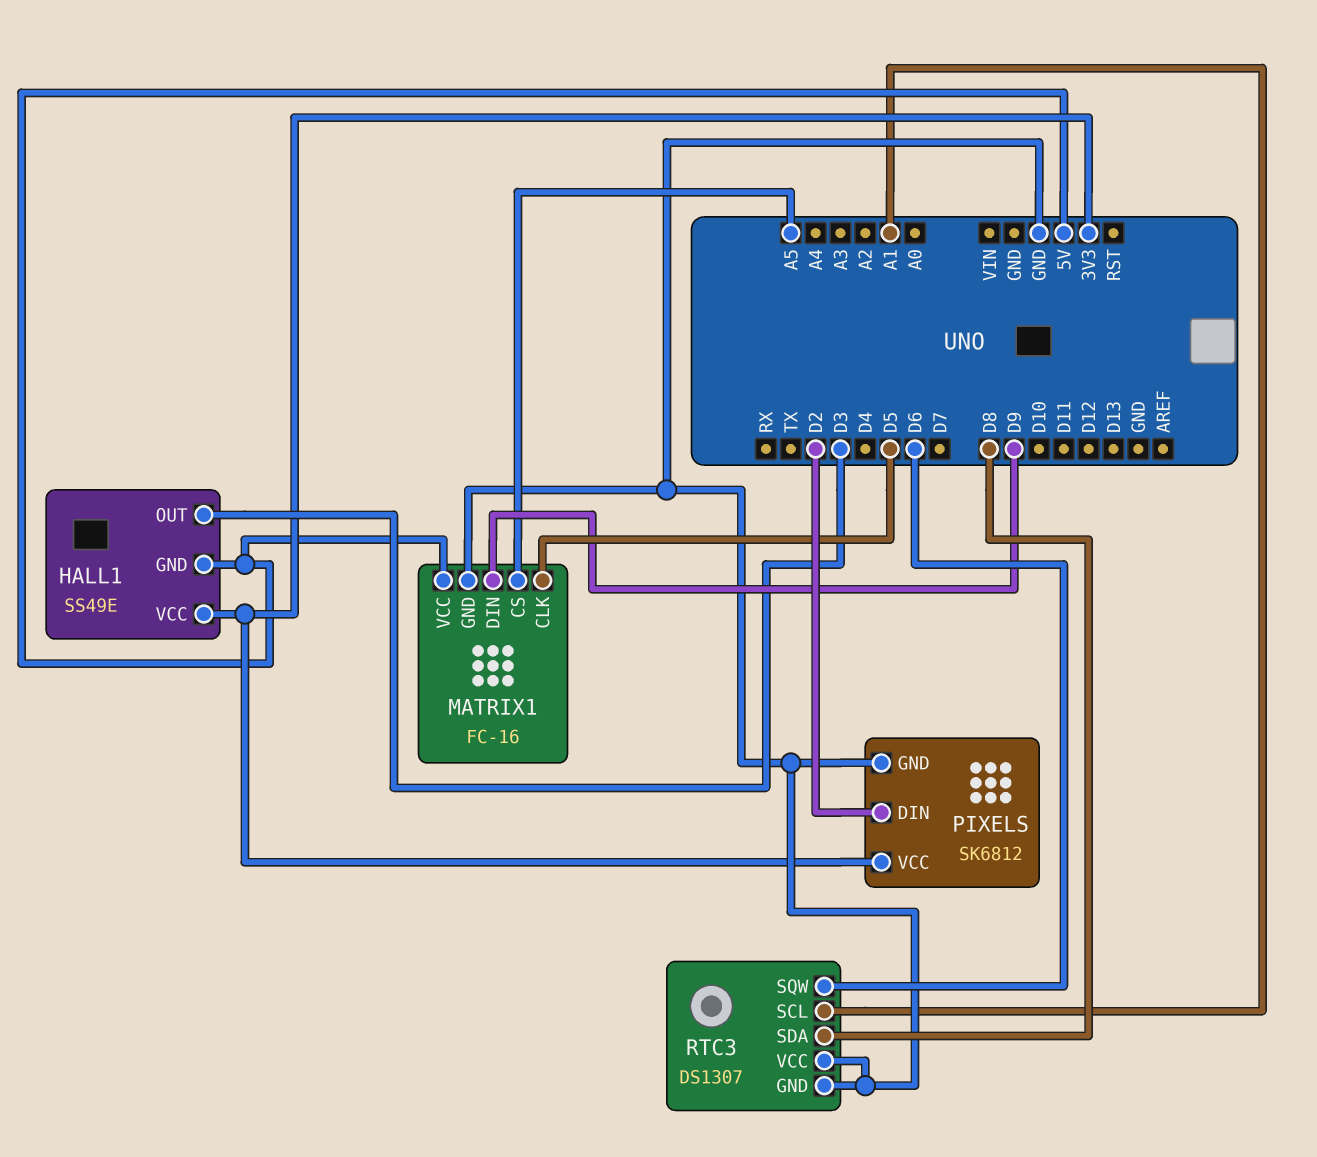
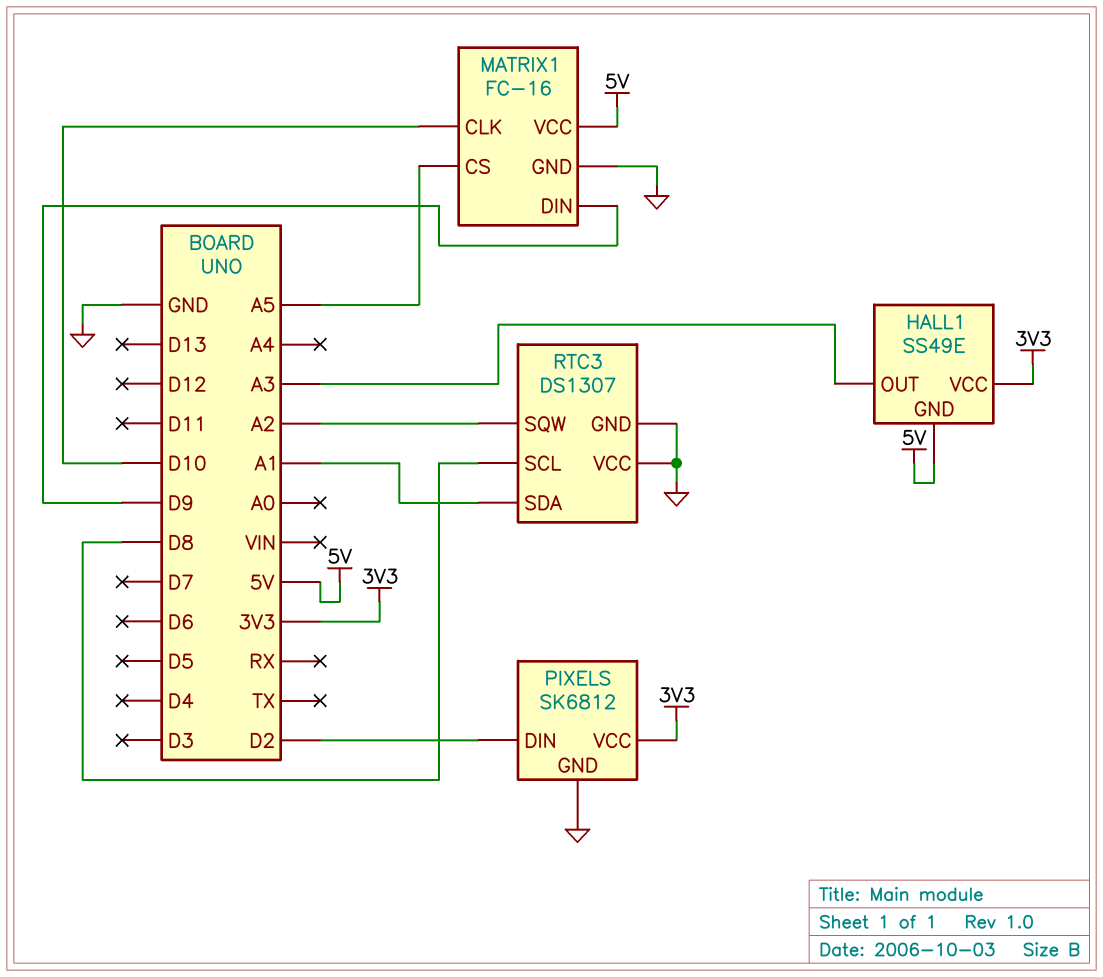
HALL1 pin OUT: D3 -> A3
MATRIX1 pin CLK: D5 -> D10
RTC3 pin SCL: A1 -> D8
RTC3 pin SDA: D8 -> A1
RTC3 pin SQW: D6 -> A2

